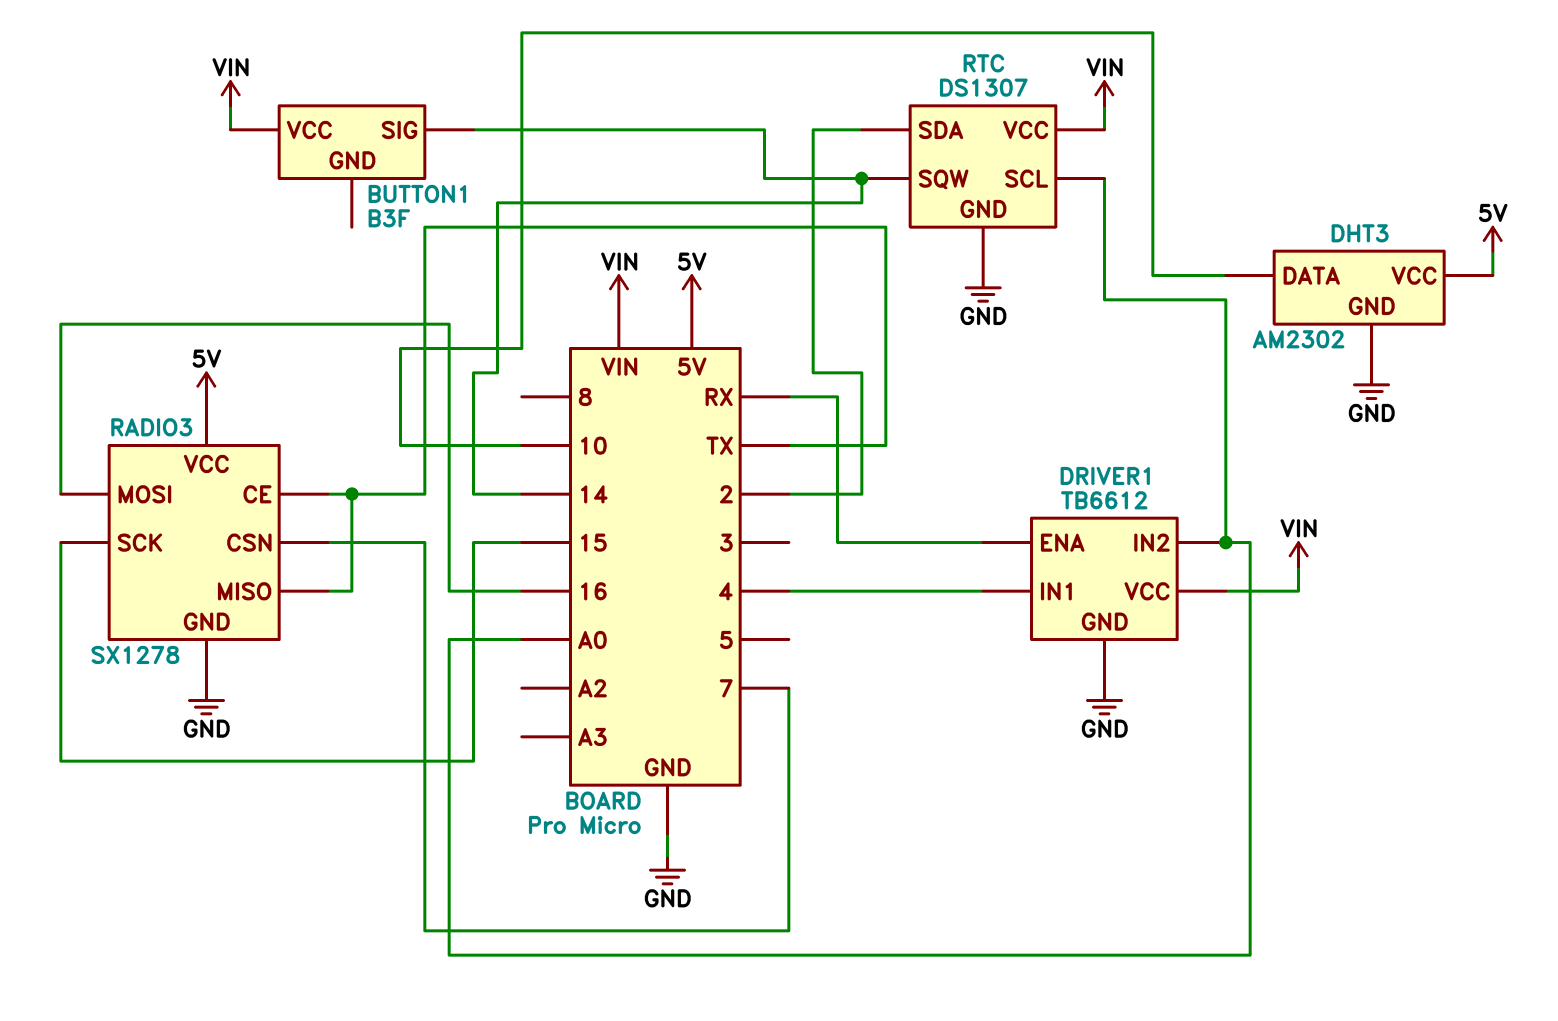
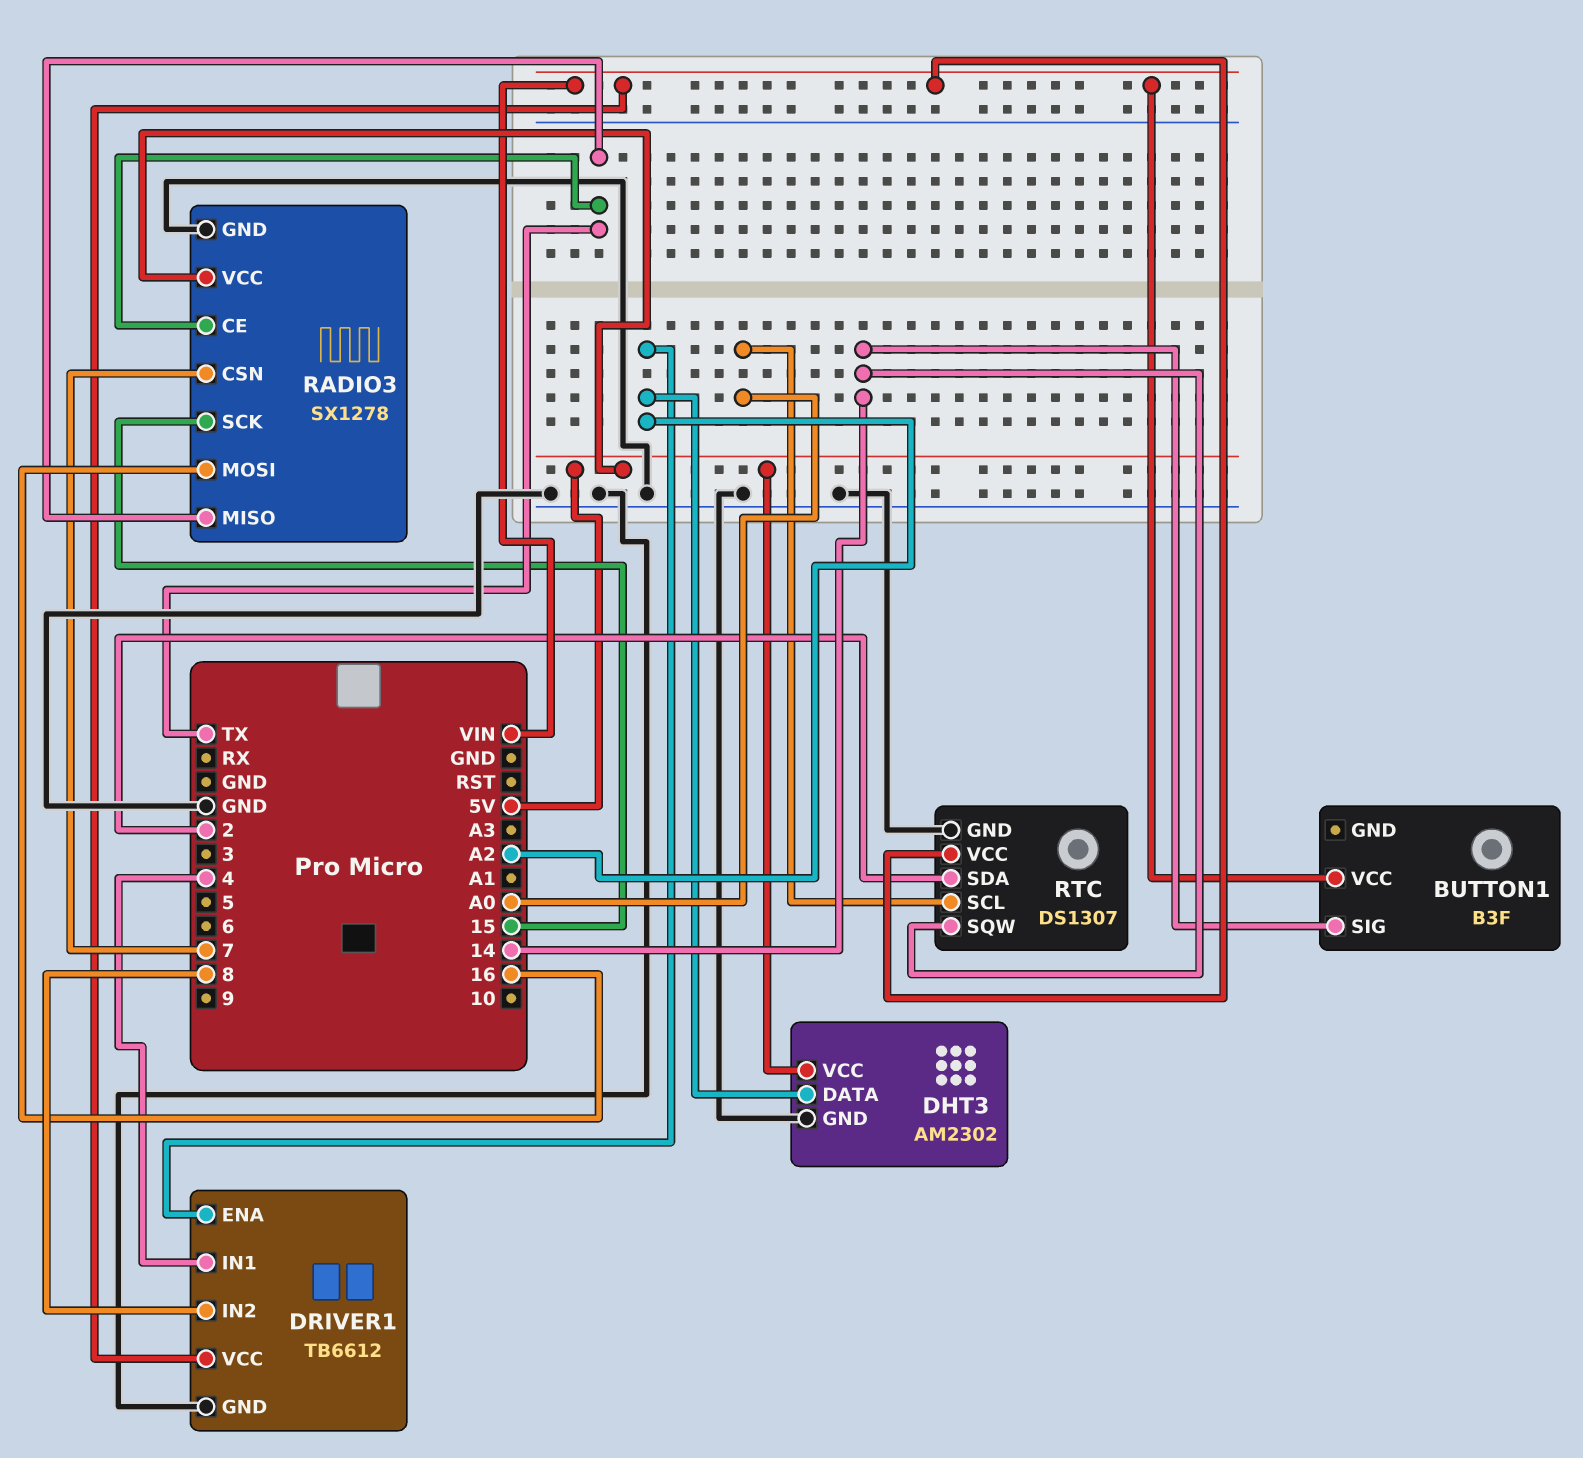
DHT3 pin DATA: 10 -> A2
DRIVER1 pin ENA: RX -> A2
DRIVER1 pin IN2: A0 -> 8

